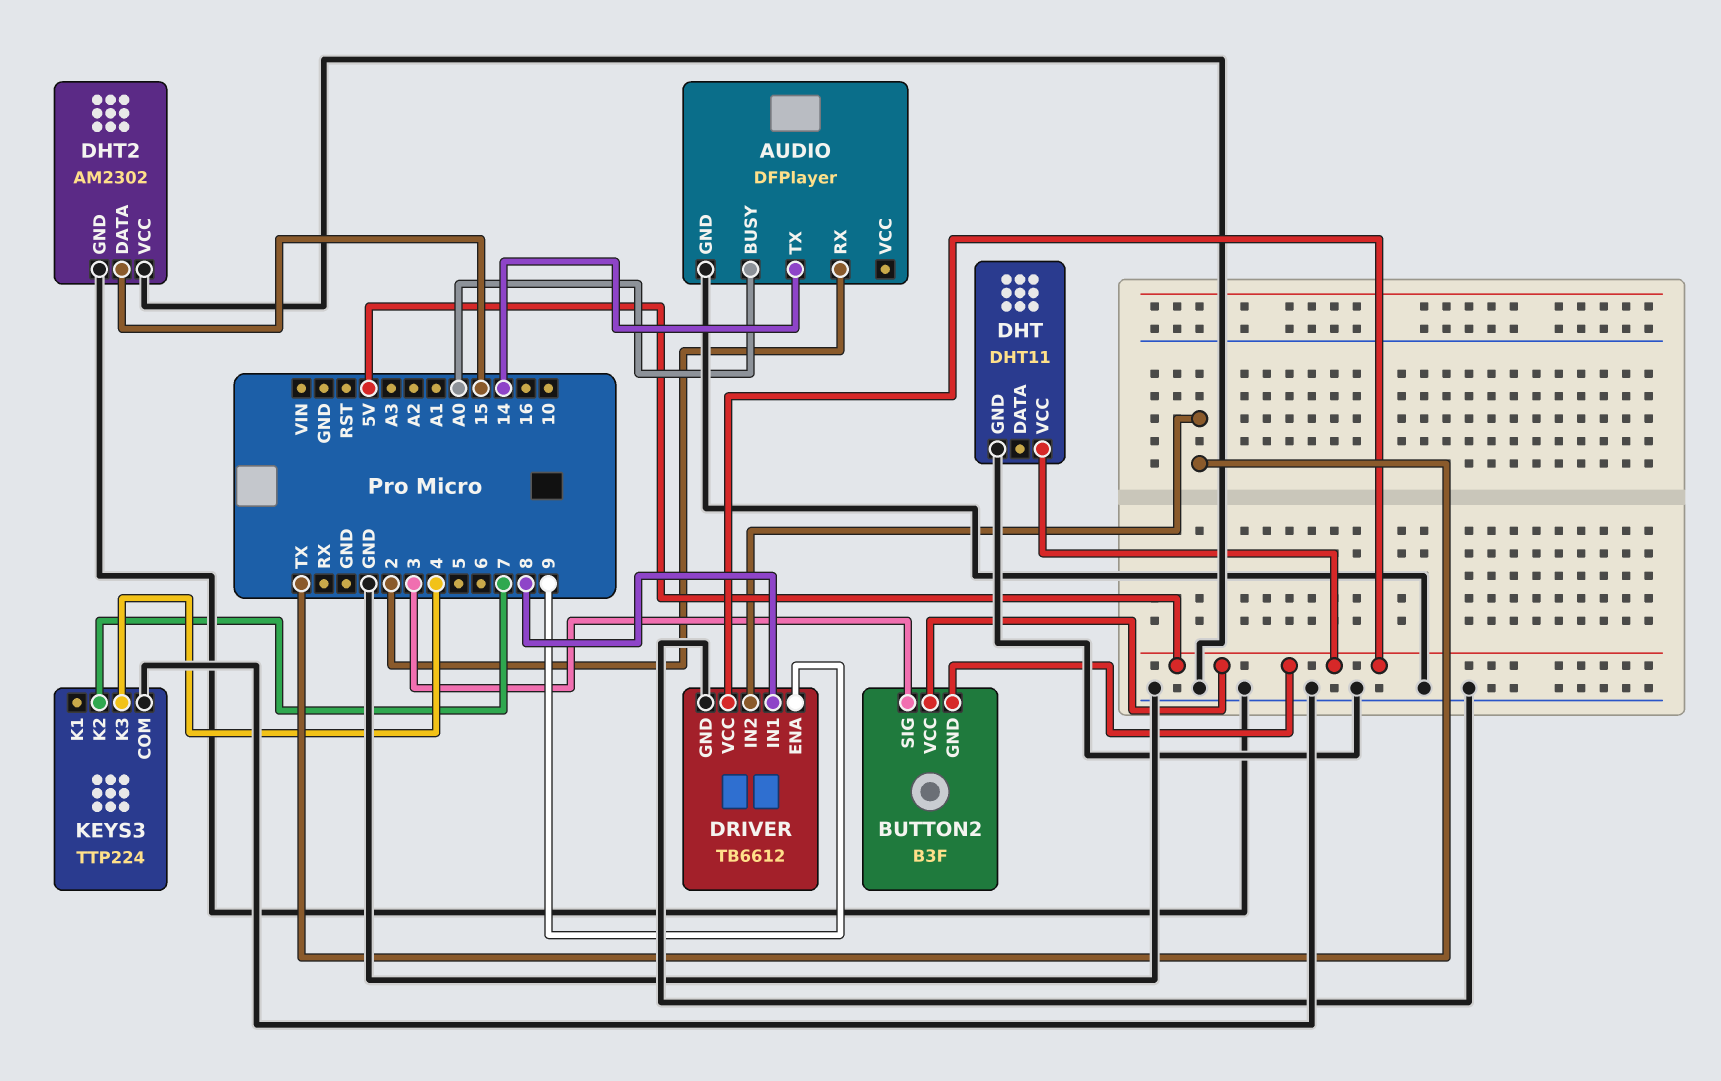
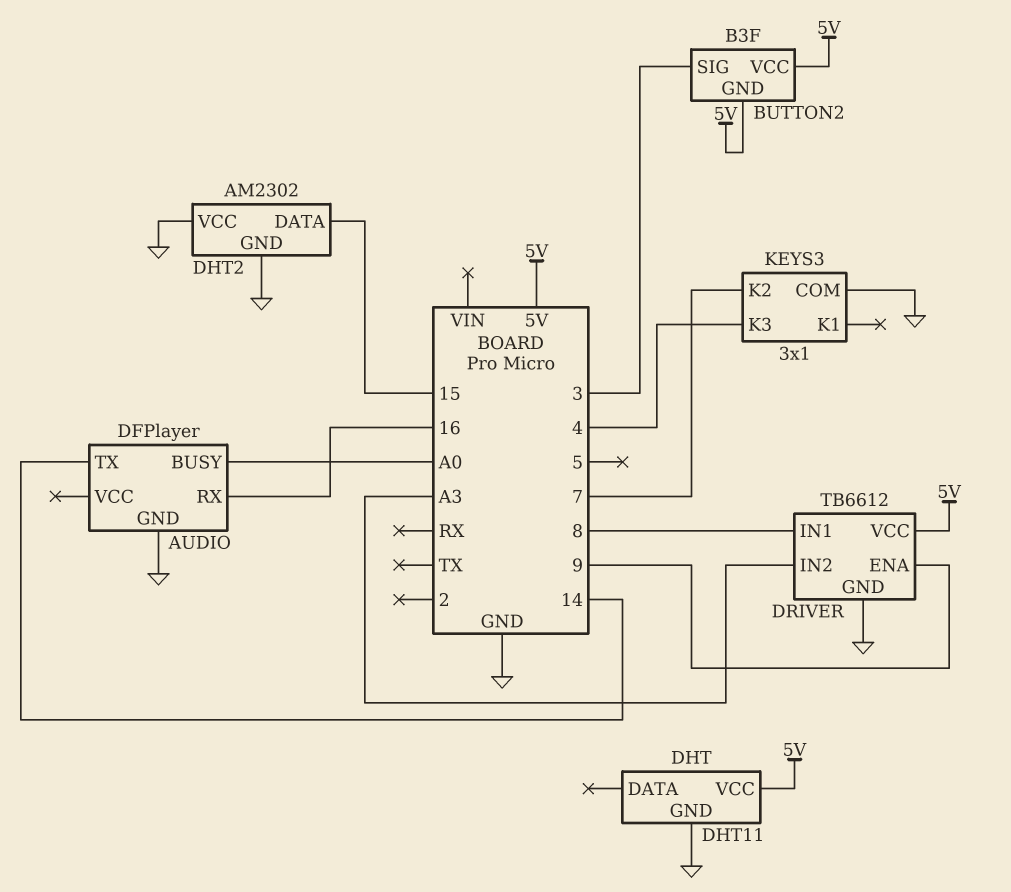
AUDIO pin RX: 2 -> 16
DRIVER pin IN2: TX -> A3
KEYS3: TTP224 -> 3x1

